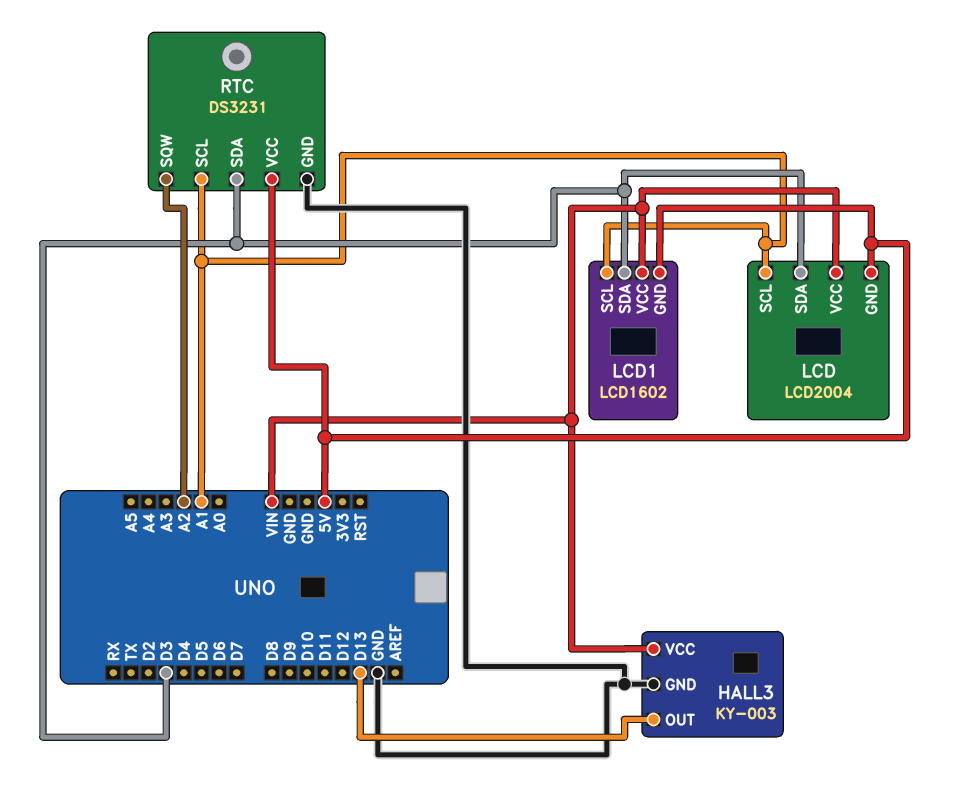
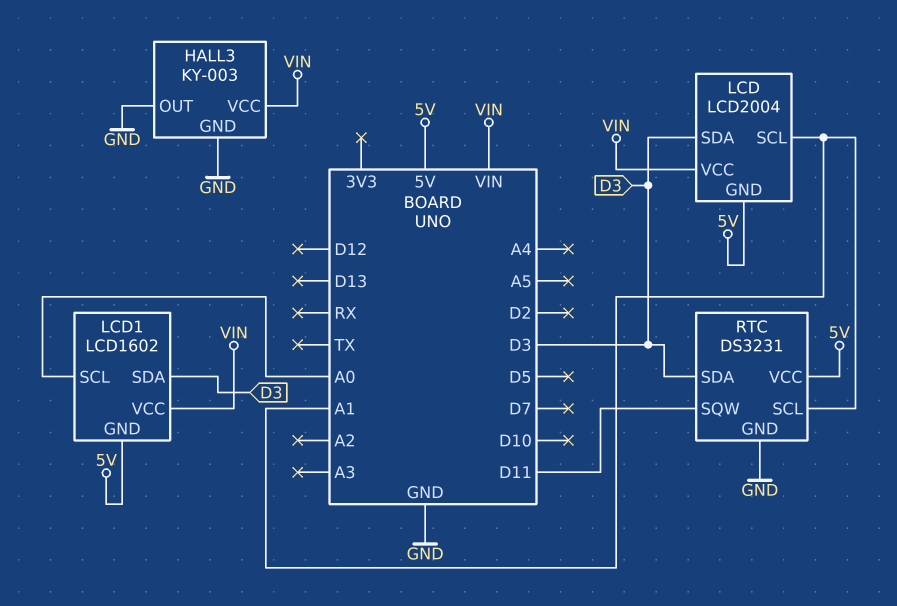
HALL3 pin OUT: D13 -> GND
LCD1 pin SCL: A1 -> A0
RTC pin SQW: A2 -> D11

